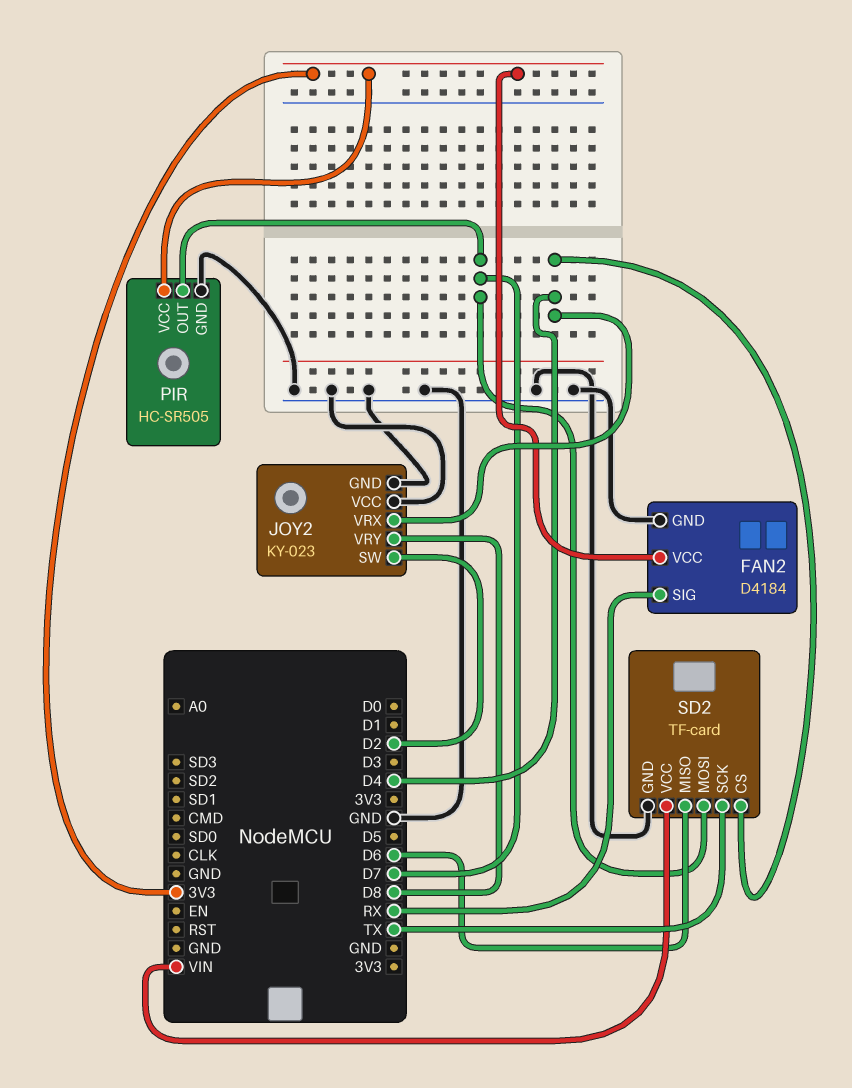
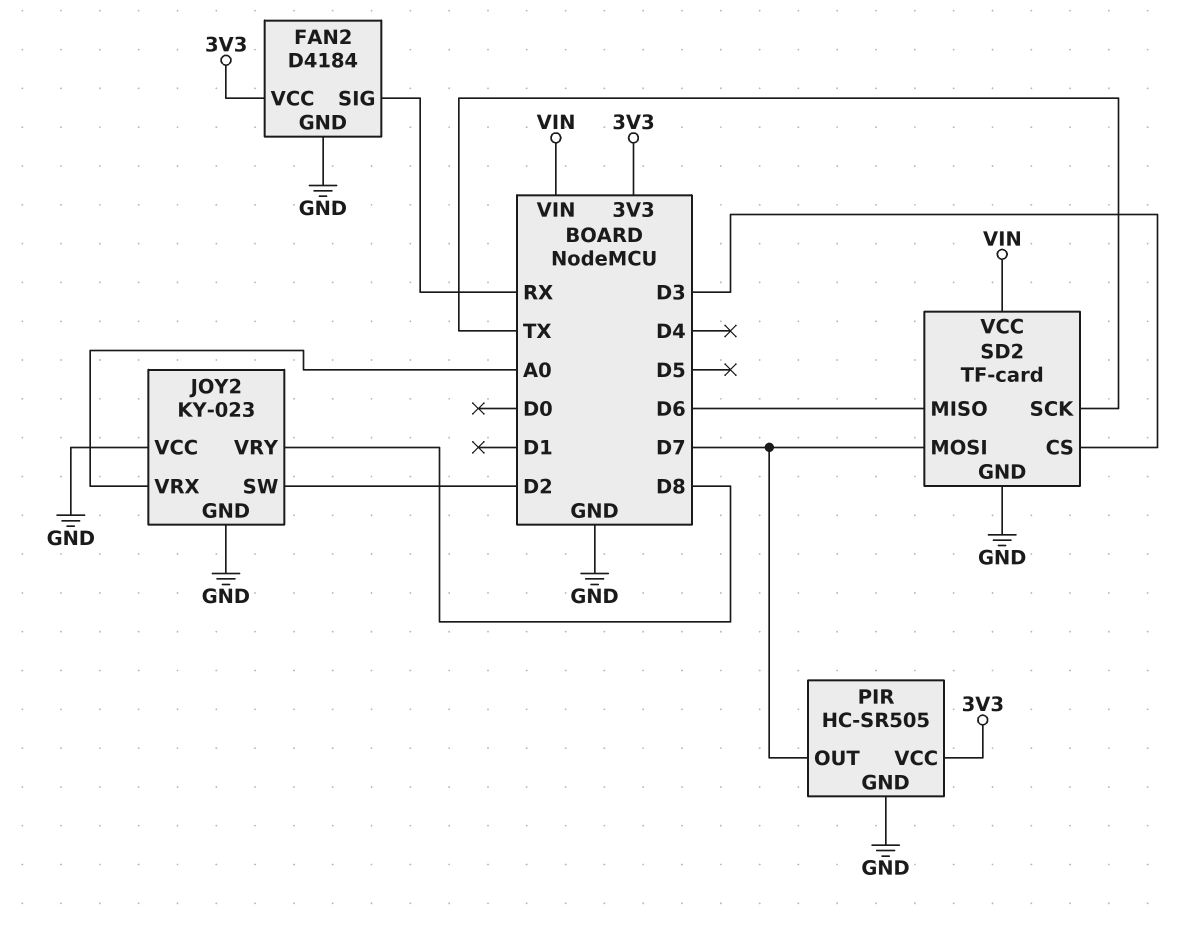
JOY2 pin VRX: D4 -> A0
SD2 pin CS: D4 -> D3

